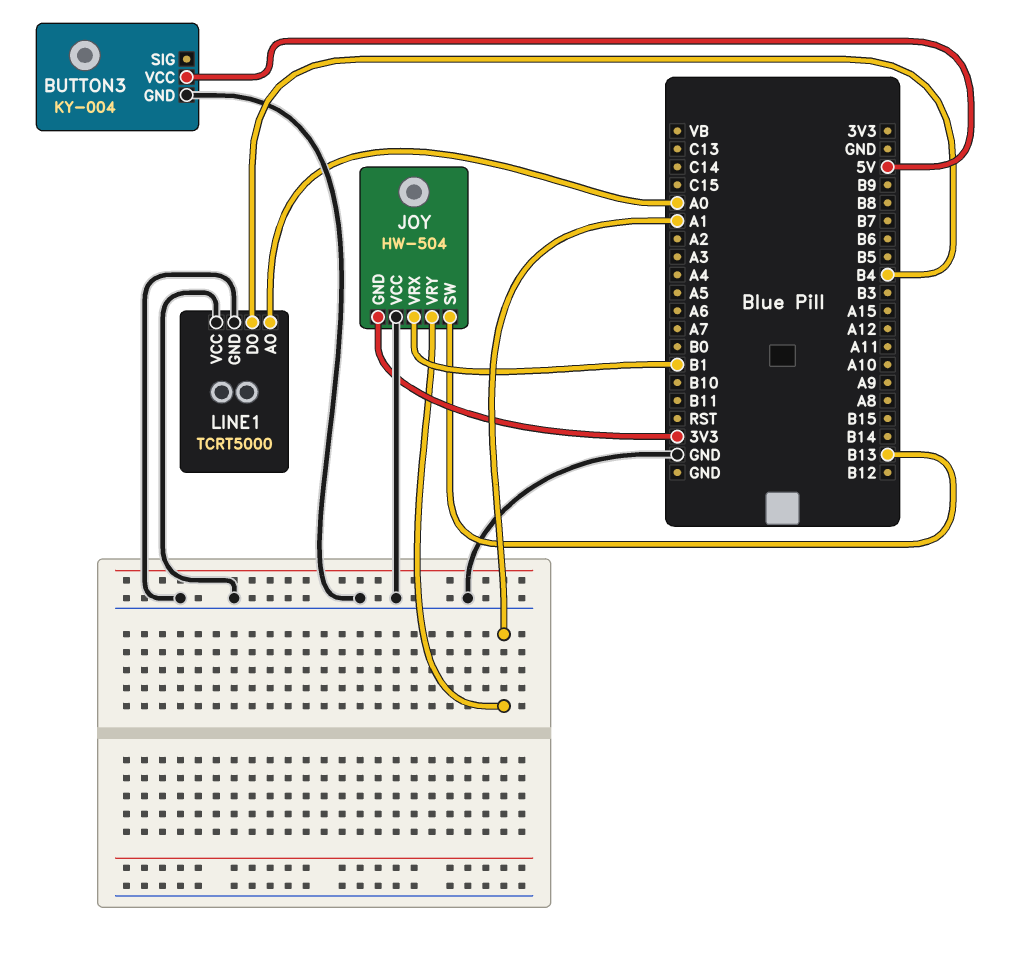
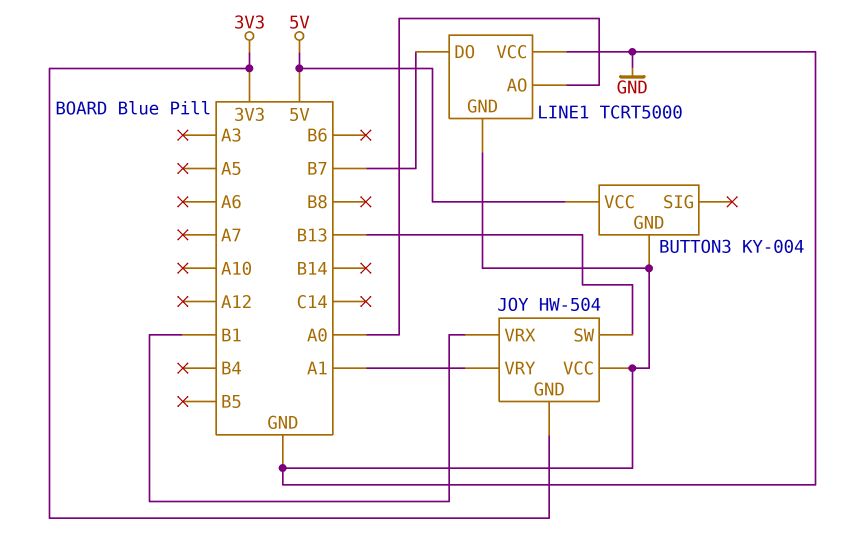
LINE1 pin DO: B4 -> B7

